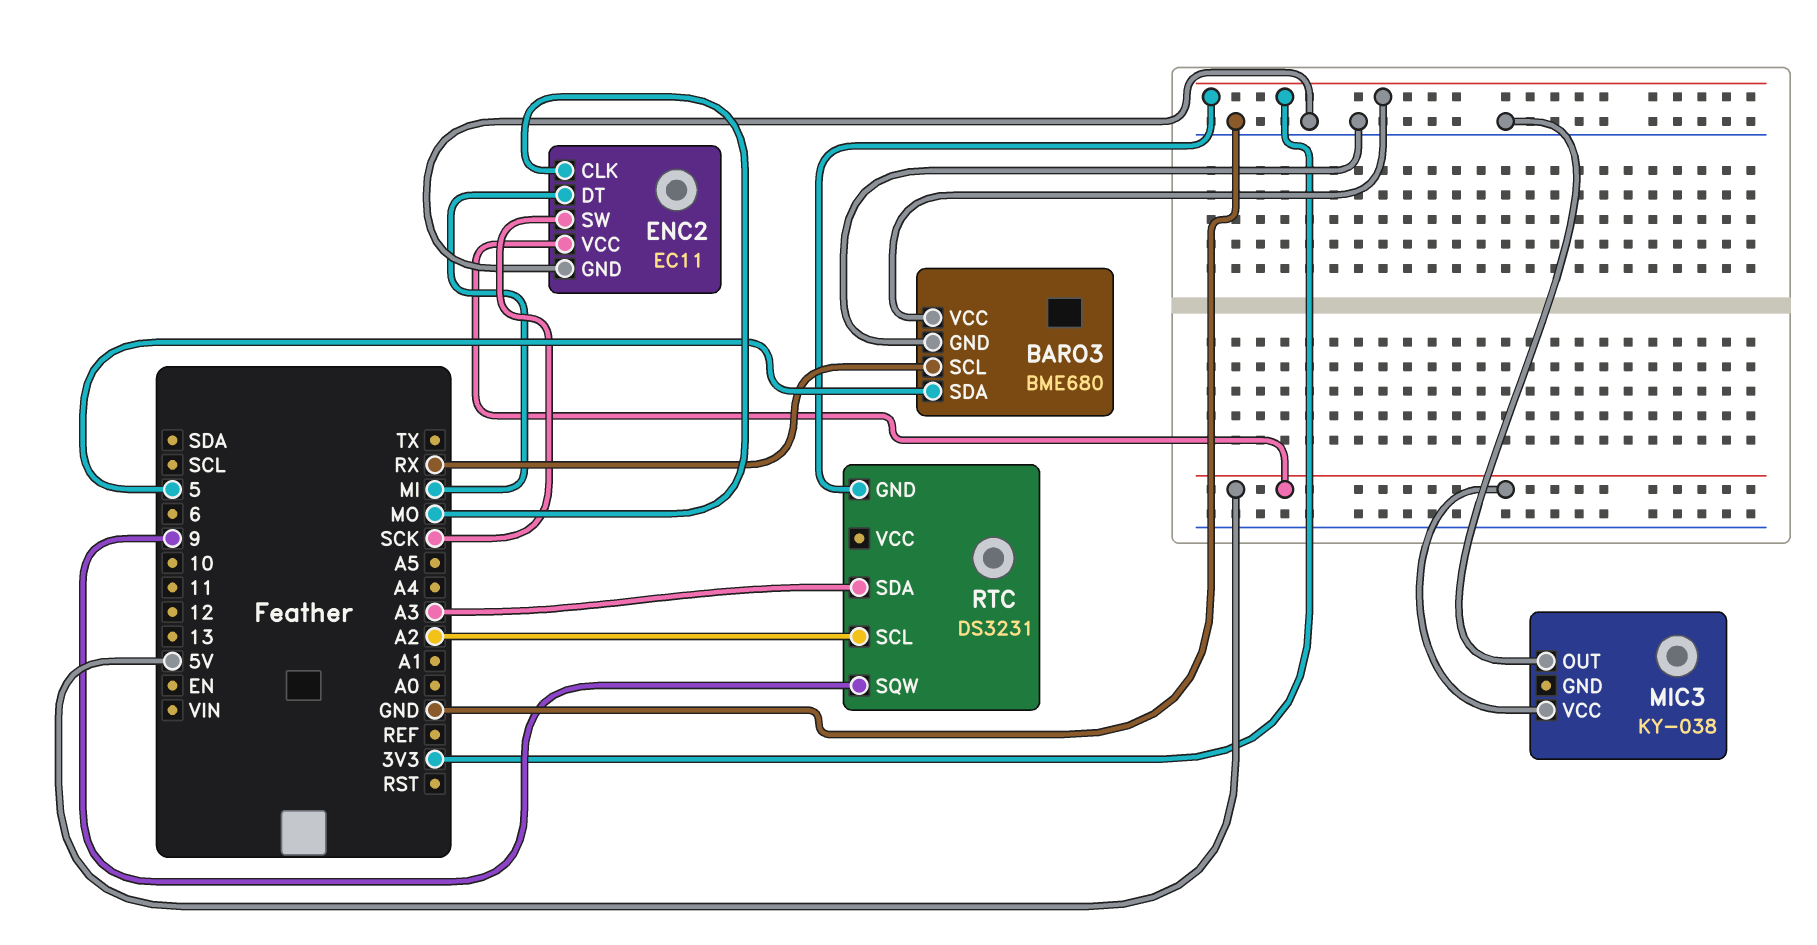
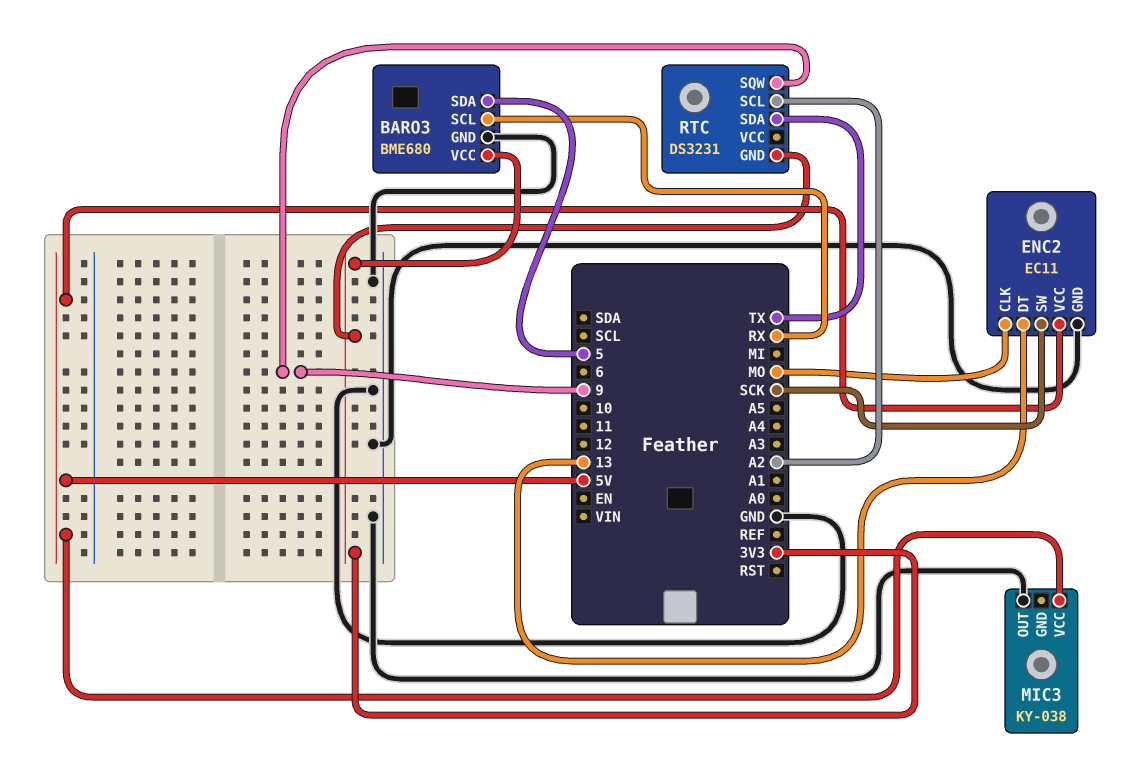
ENC2 pin DT: MI -> 13
RTC pin SDA: A3 -> TX

